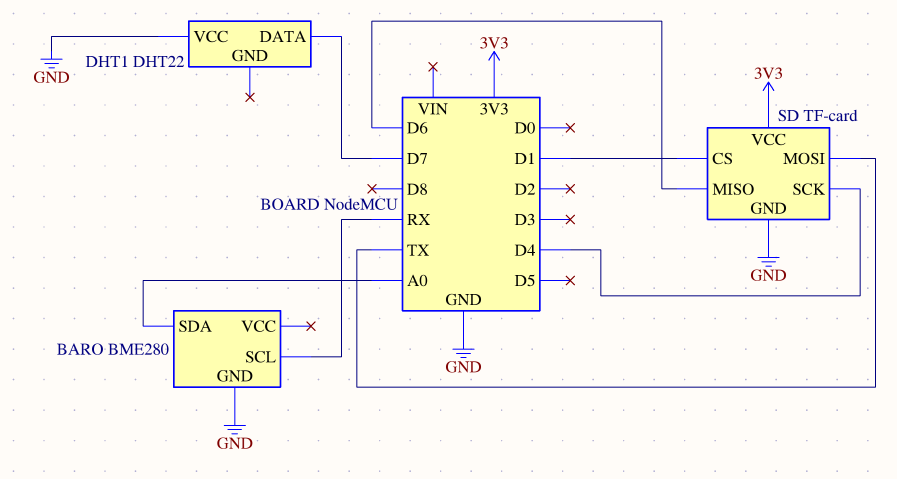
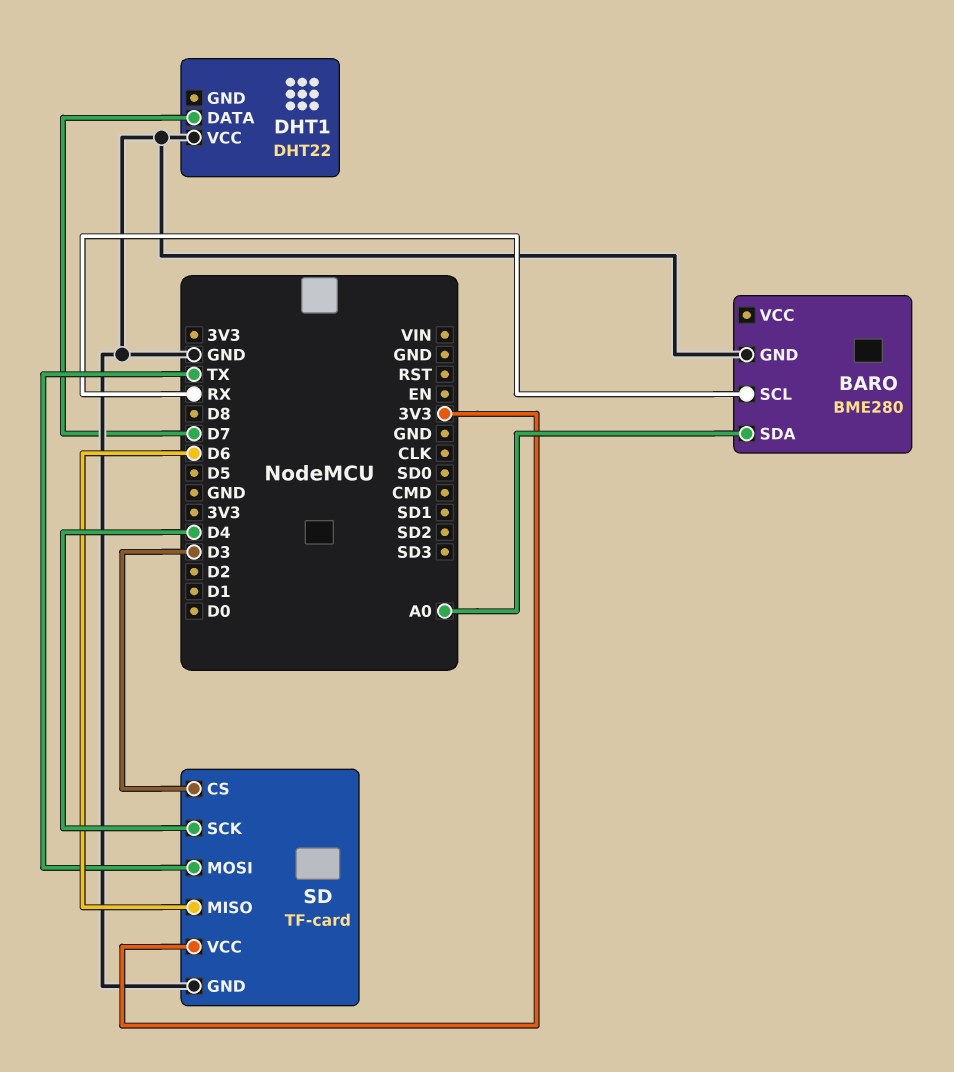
SD pin CS: D1 -> D3

